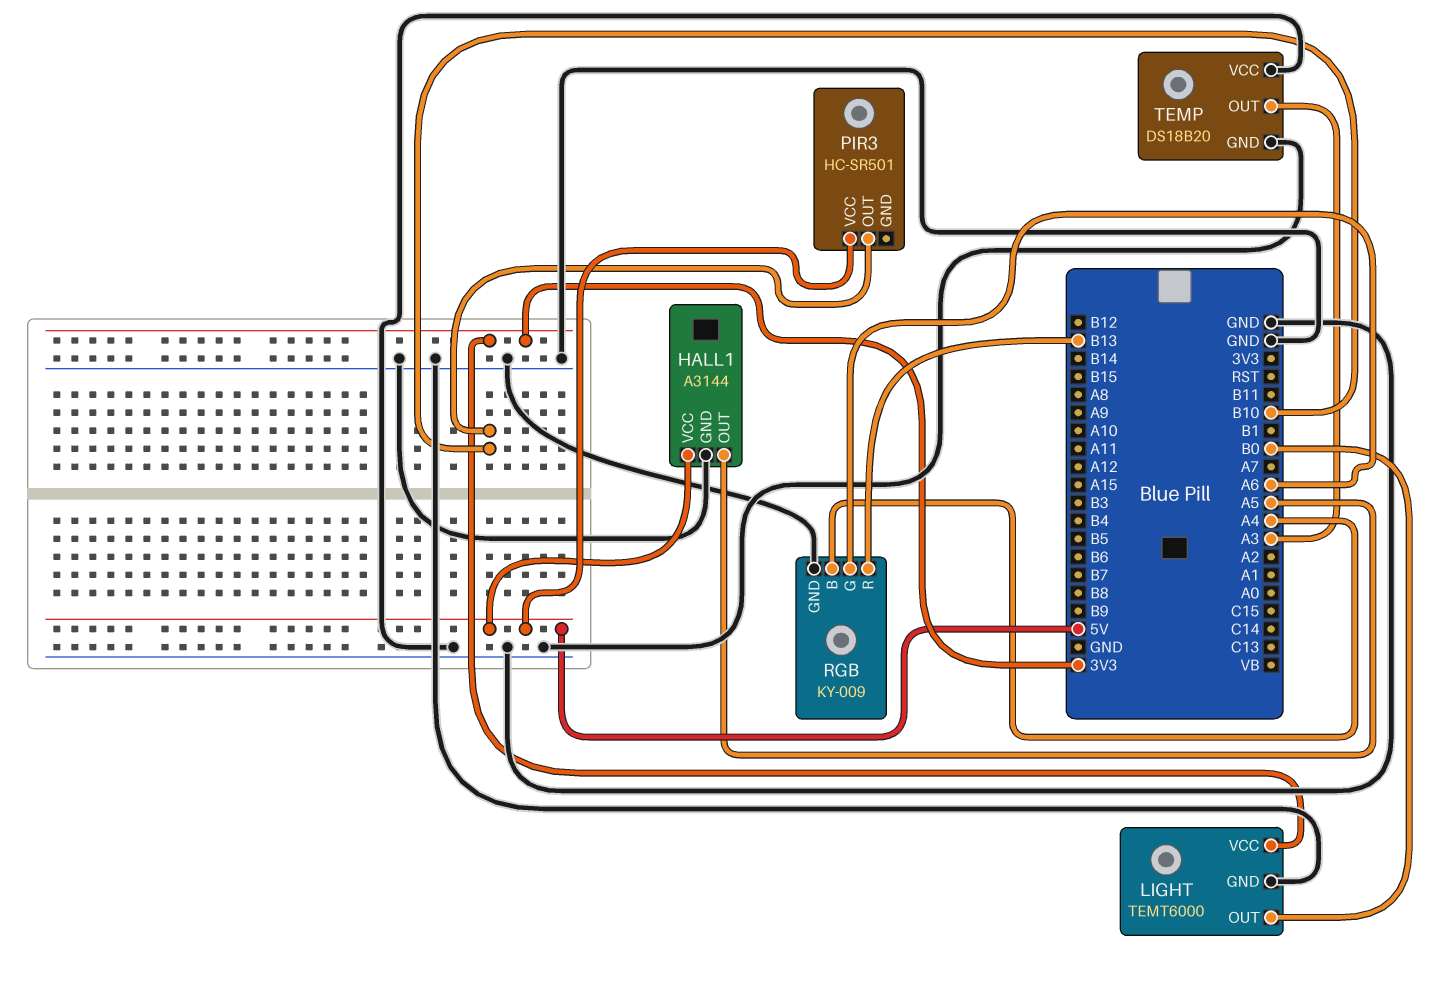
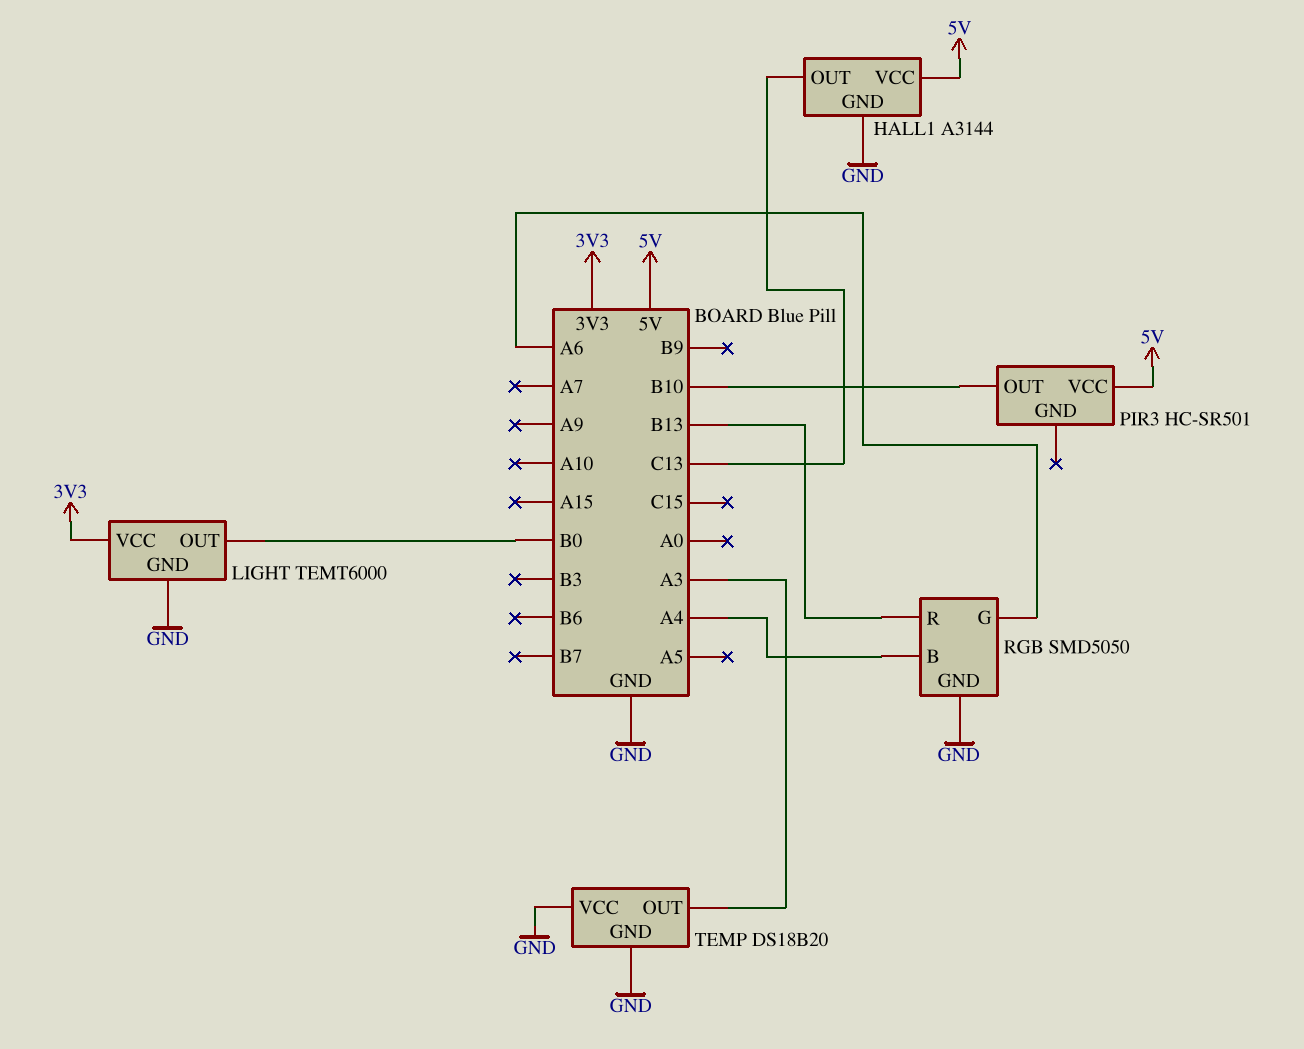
HALL1 pin OUT: A5 -> C13
RGB: KY-009 -> SMD5050

